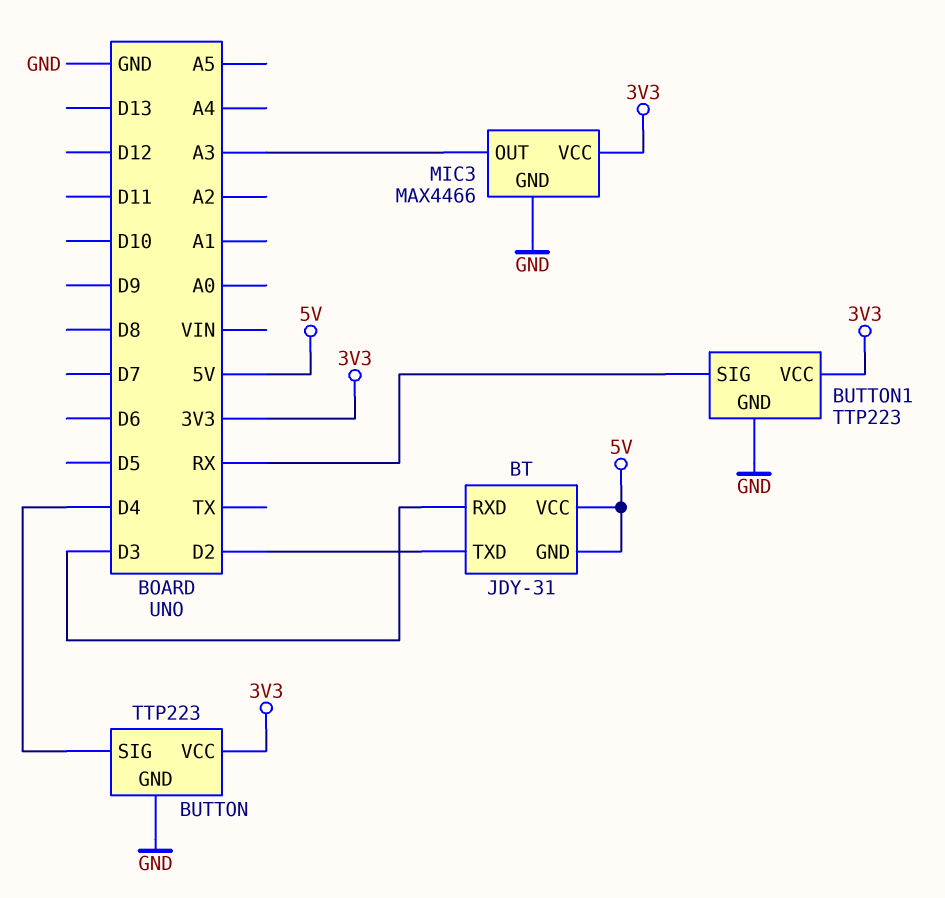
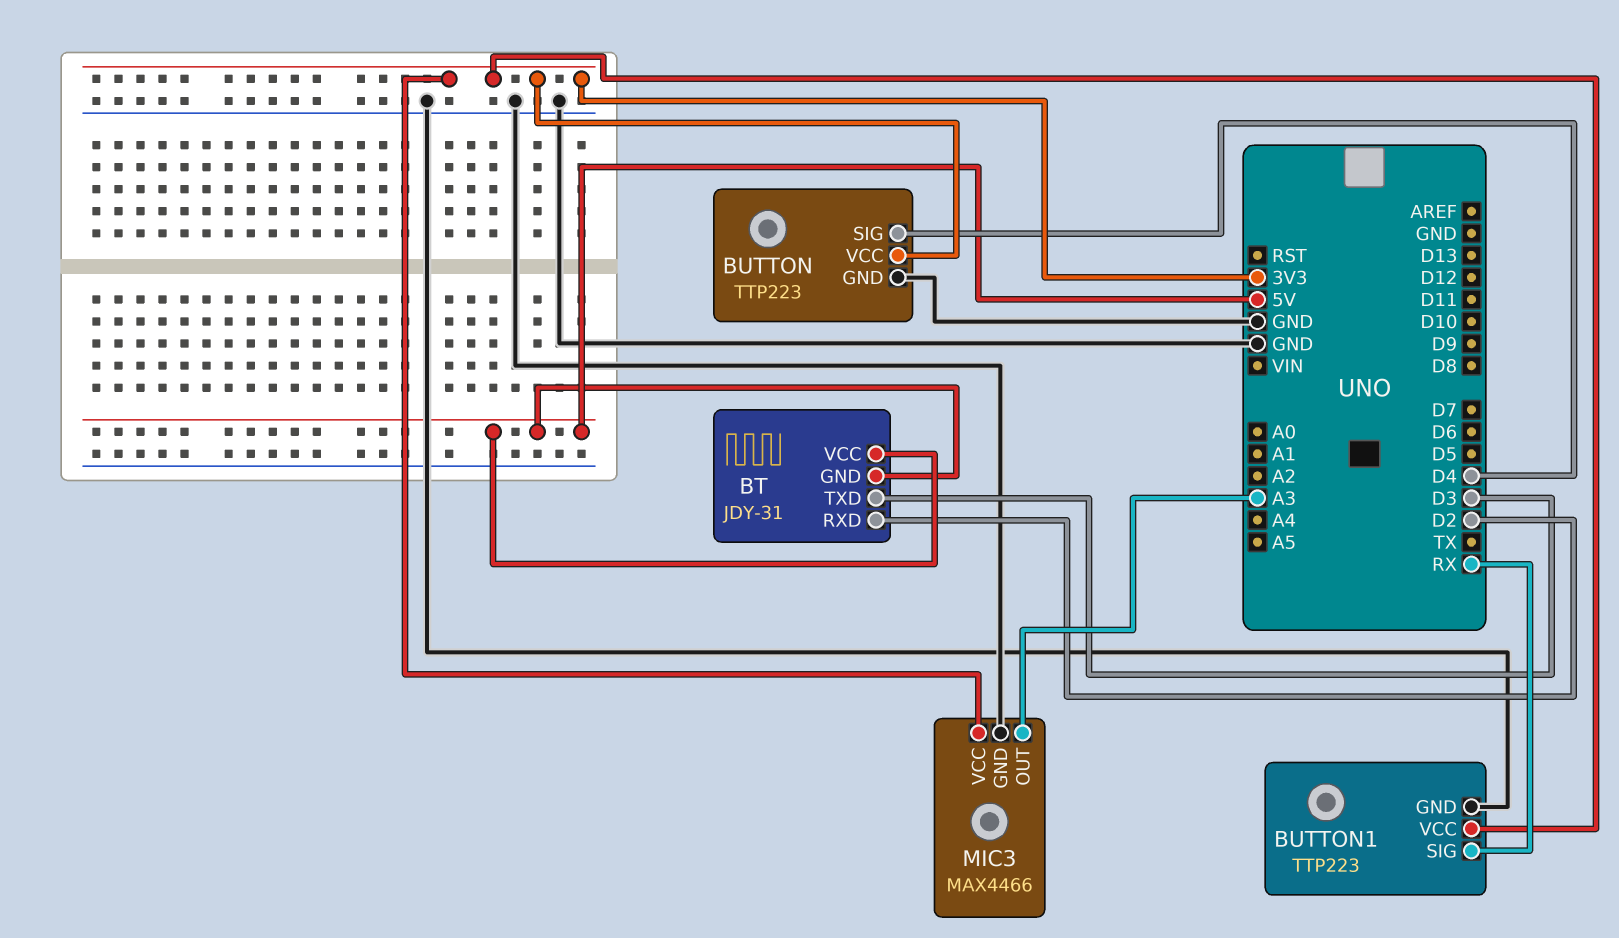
BT pin RXD: D3 -> D2
BT pin TXD: D2 -> D3

